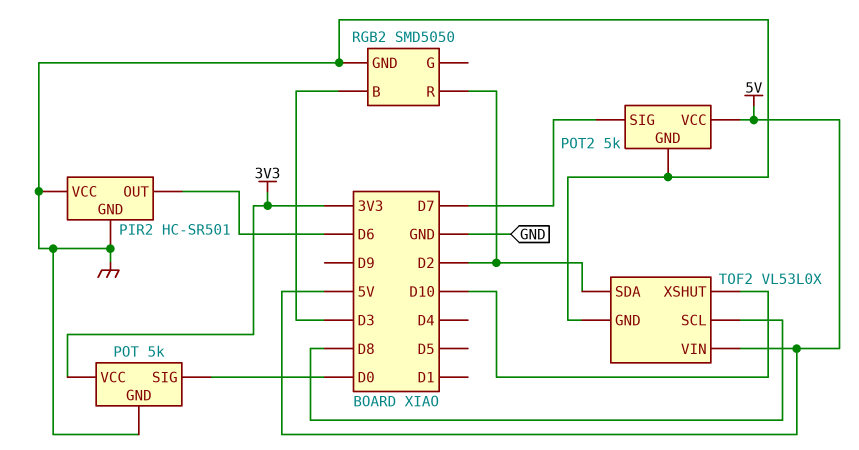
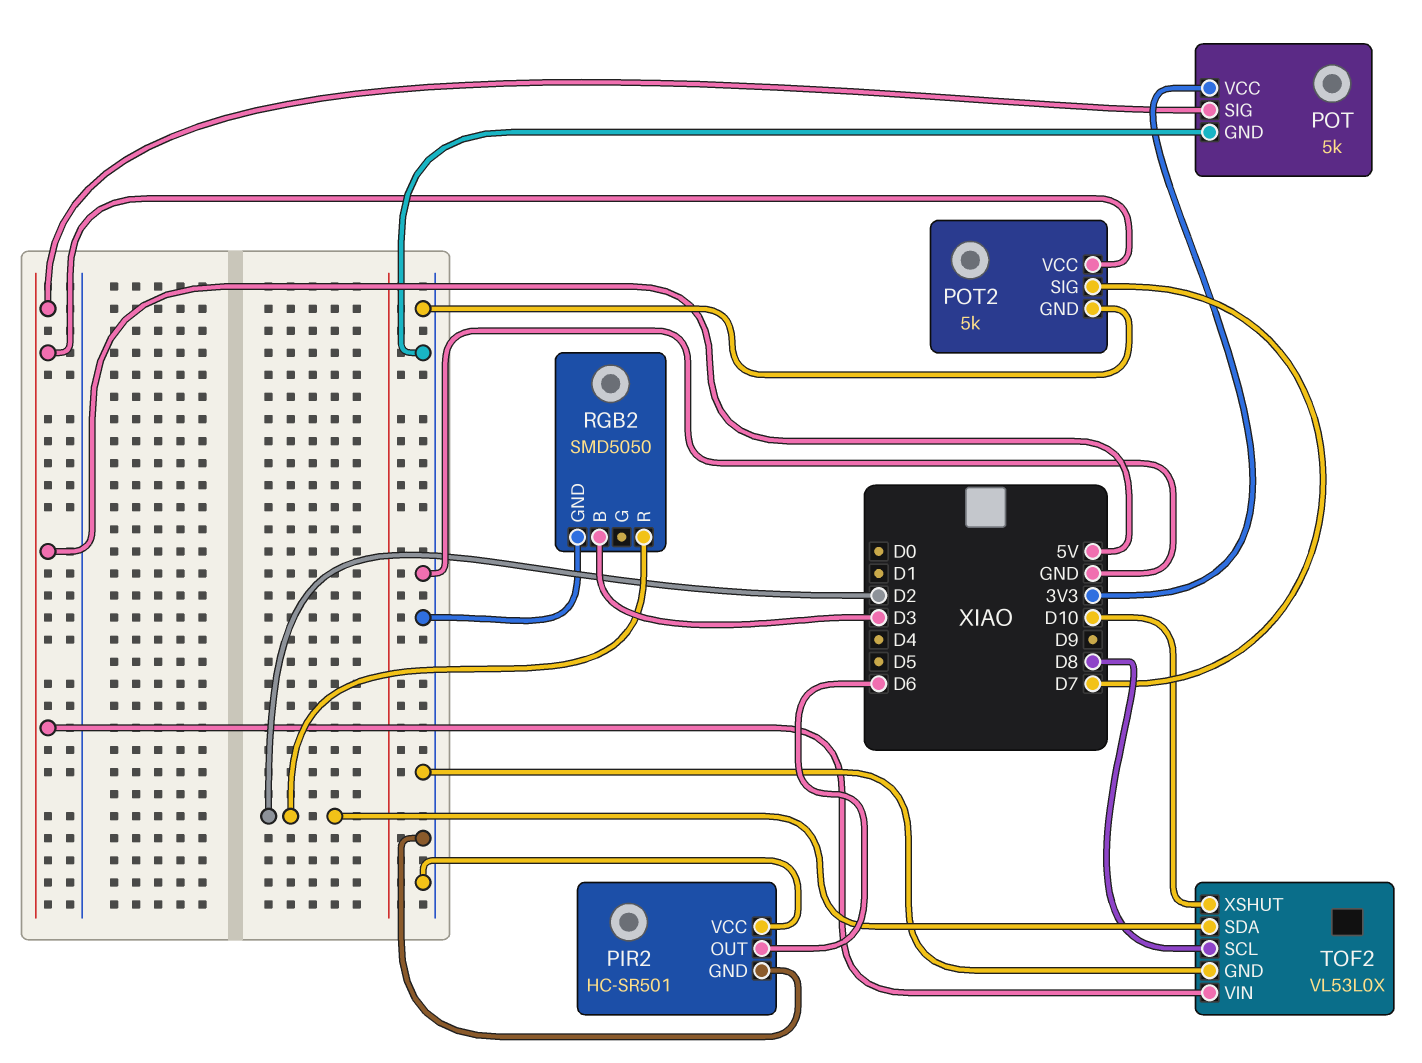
POT pin SIG: D0 -> 5V

